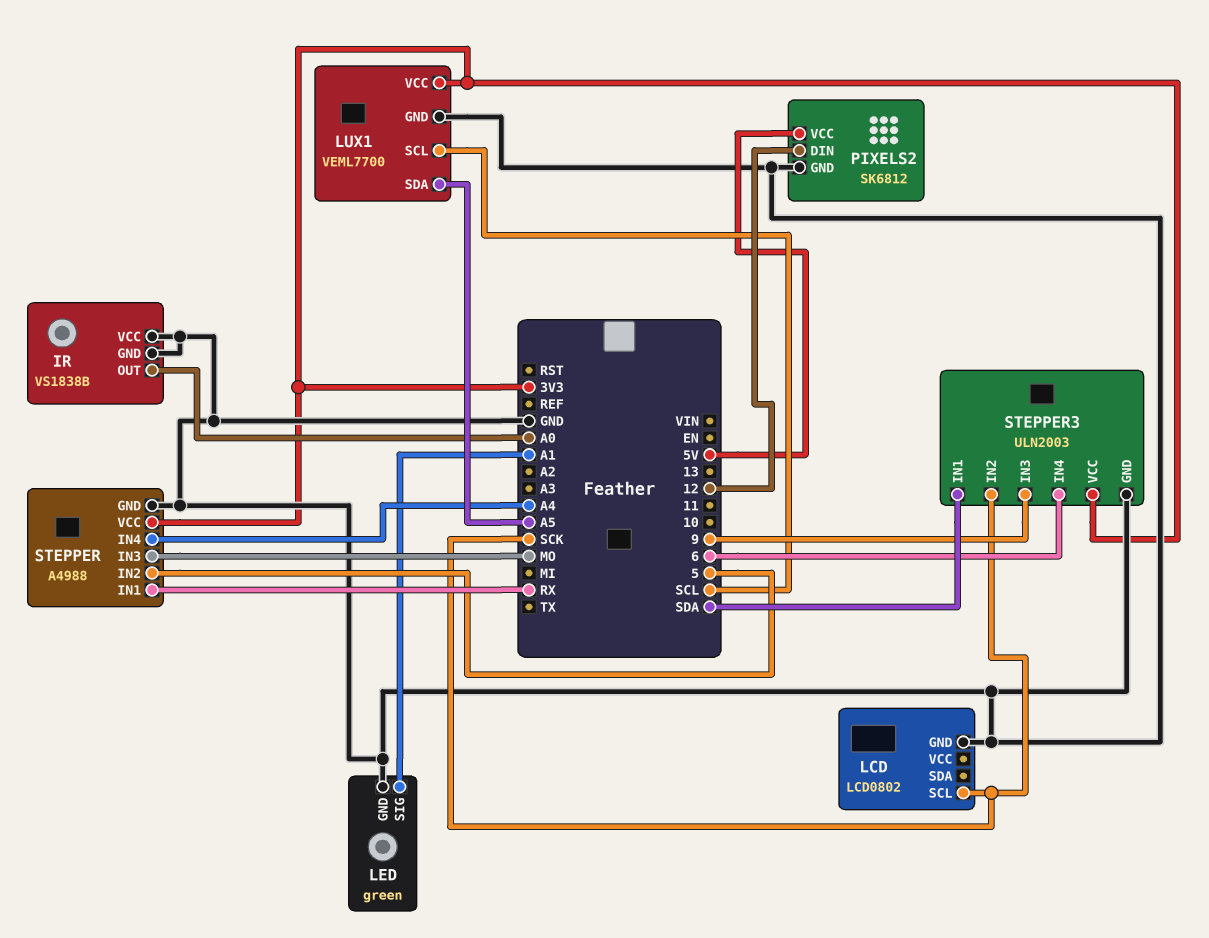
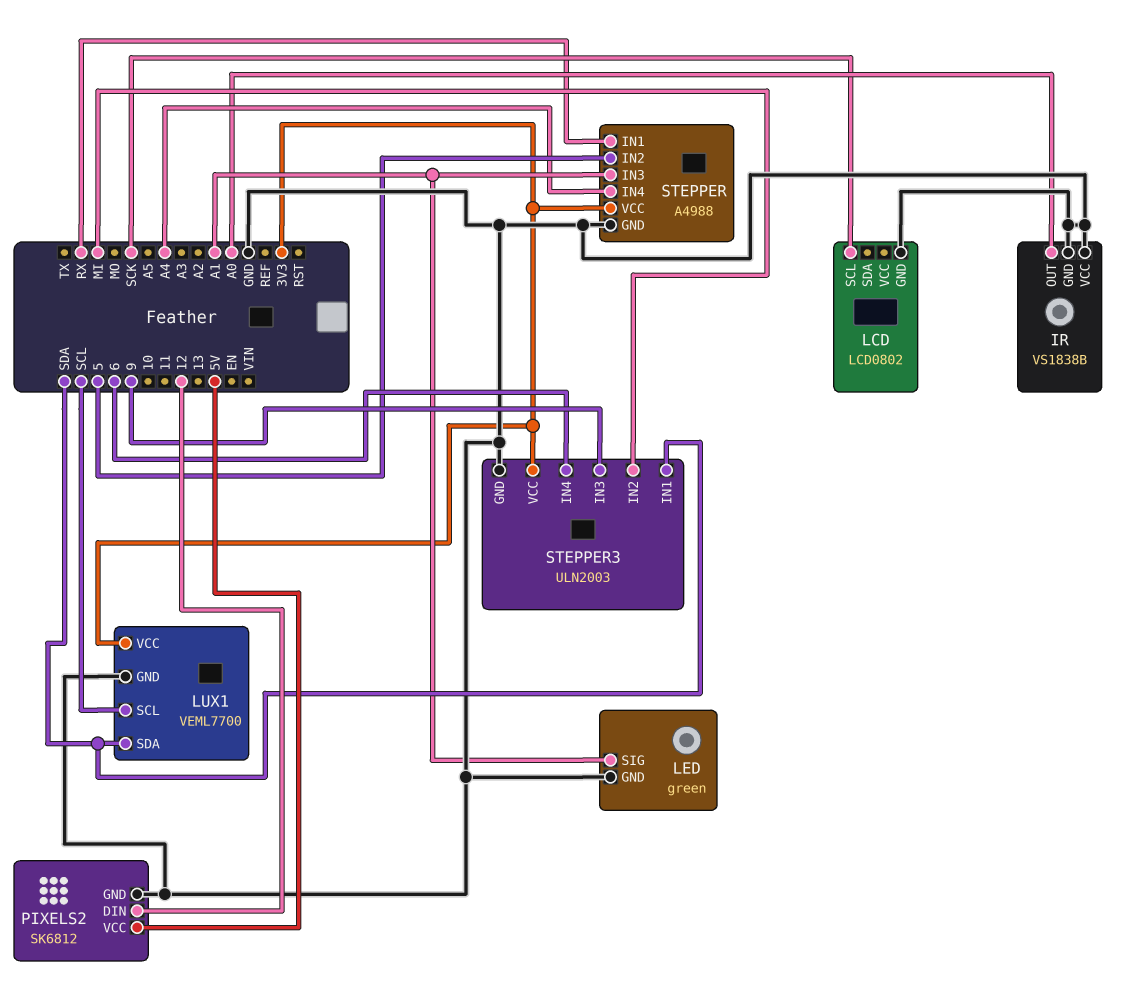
LUX1 pin SDA: A5 -> SDA
STEPPER pin IN3: MO -> A1
STEPPER3 pin IN2: SCK -> MI

